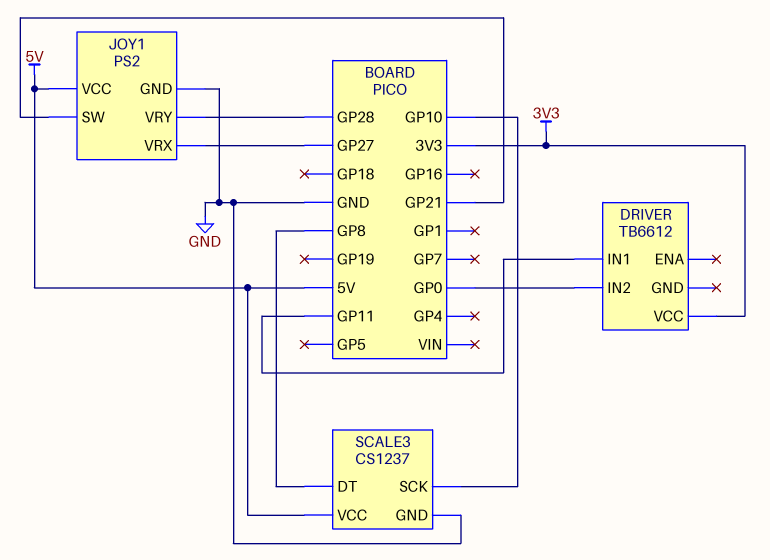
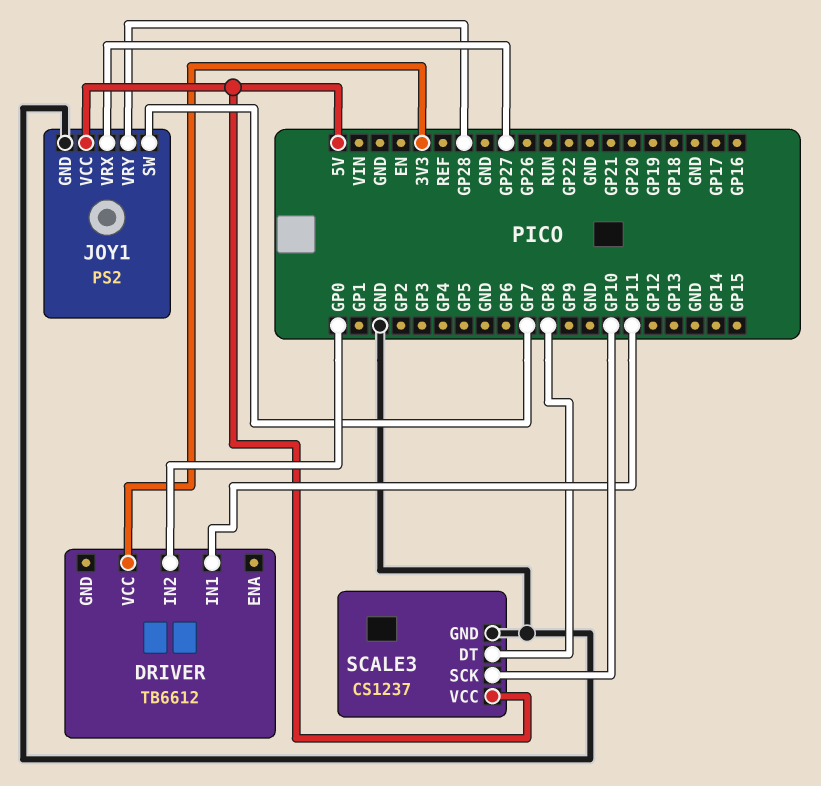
JOY1 pin SW: GP21 -> GP7

